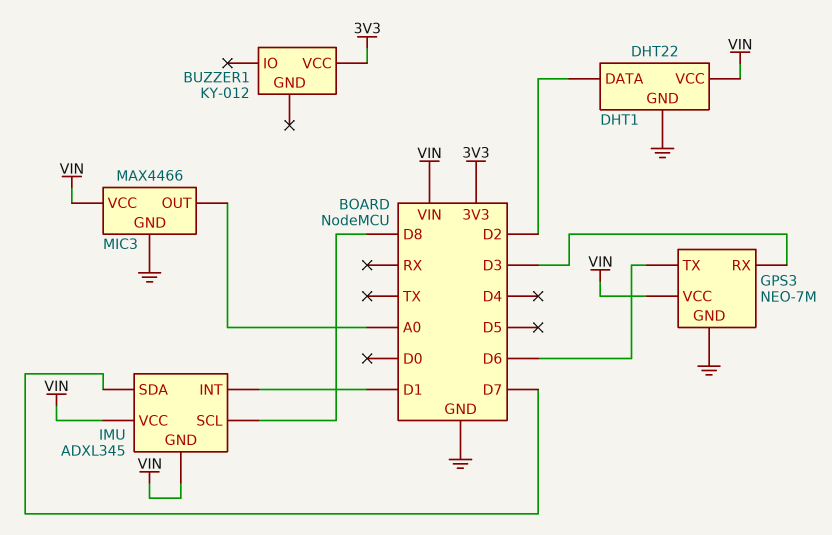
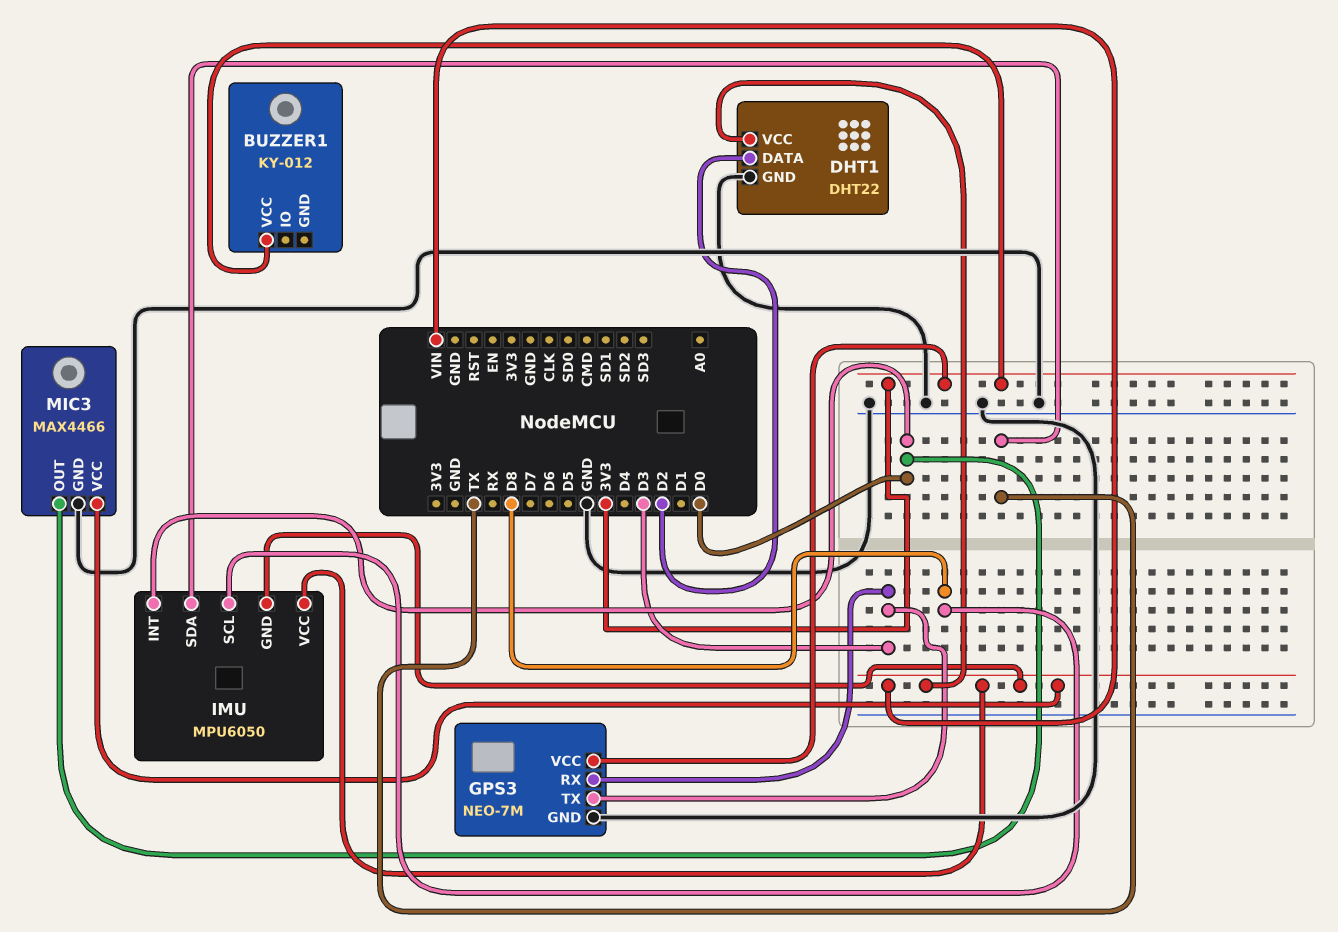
GPS3 pin TX: D6 -> D3
GPS3 pin VCC: VIN -> 3V3
IMU: ADXL345 -> MPU6050
IMU pin INT: D1 -> D0
IMU pin SDA: D7 -> TX
MIC3 pin OUT: A0 -> D0

